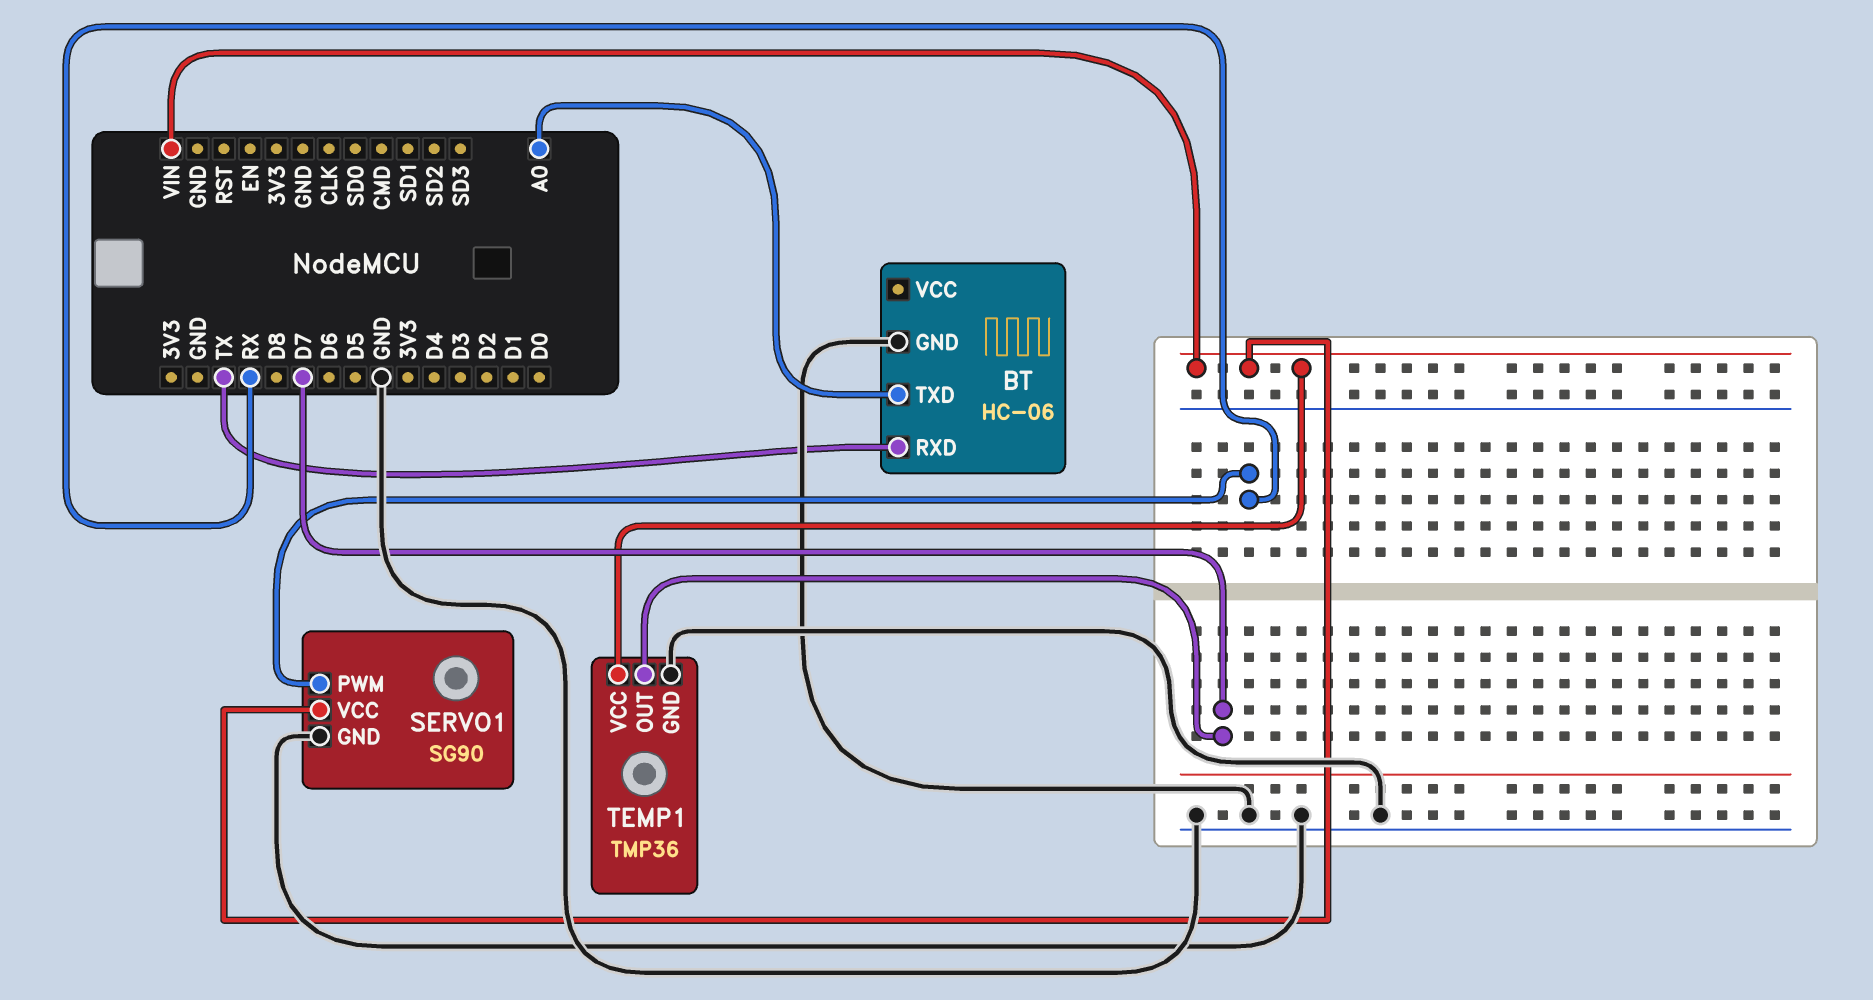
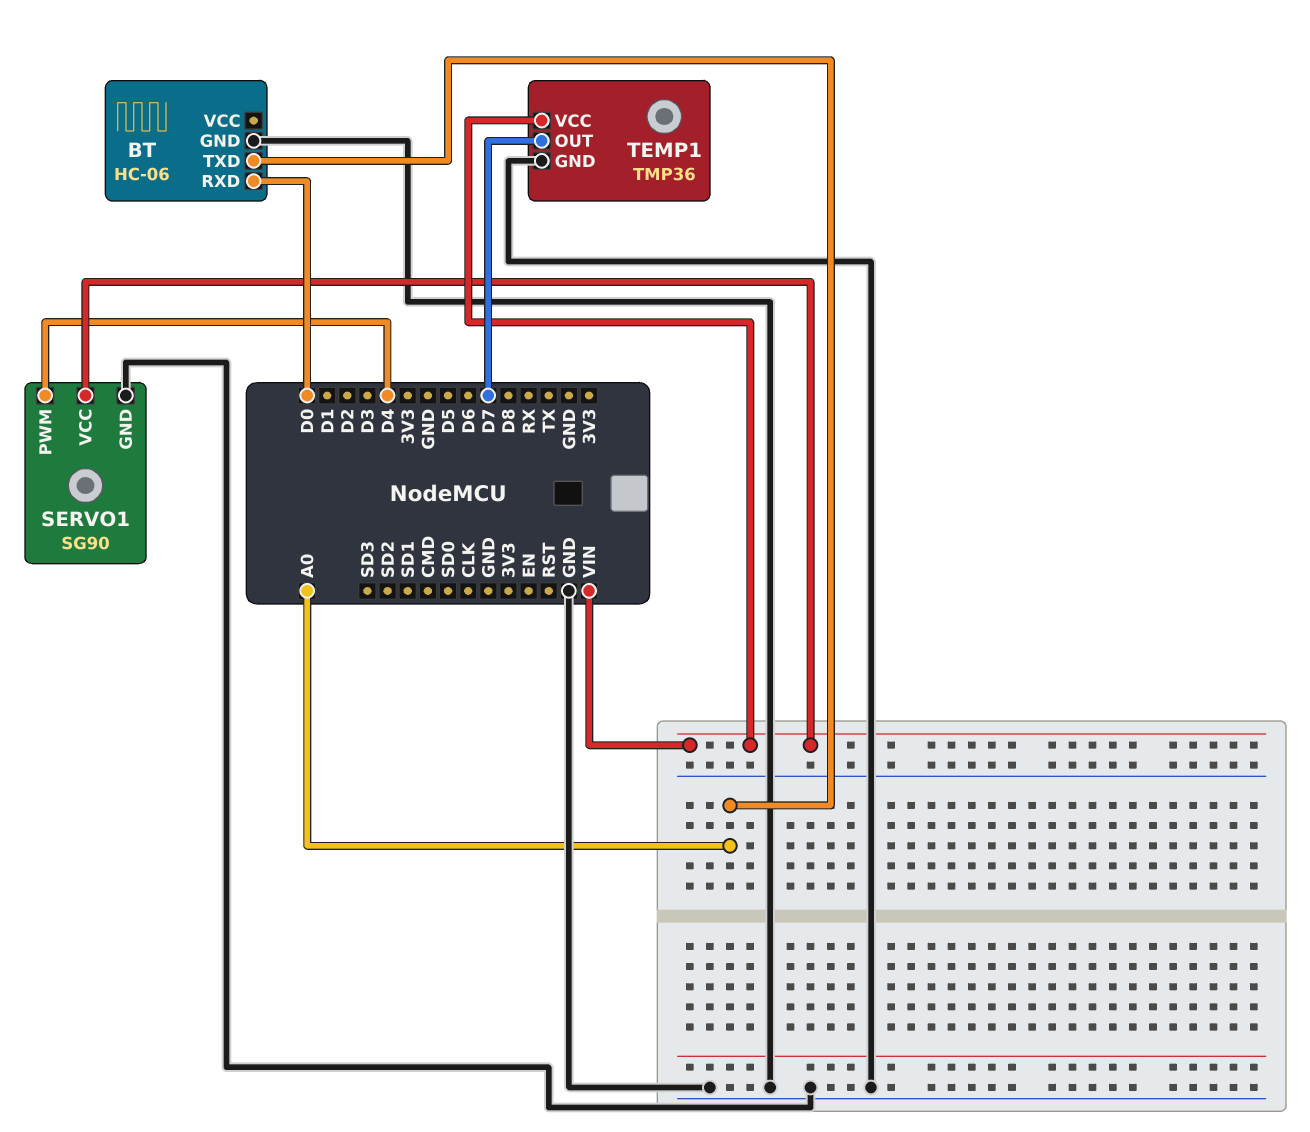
BT pin RXD: TX -> D0
SERVO1 pin PWM: RX -> D4

